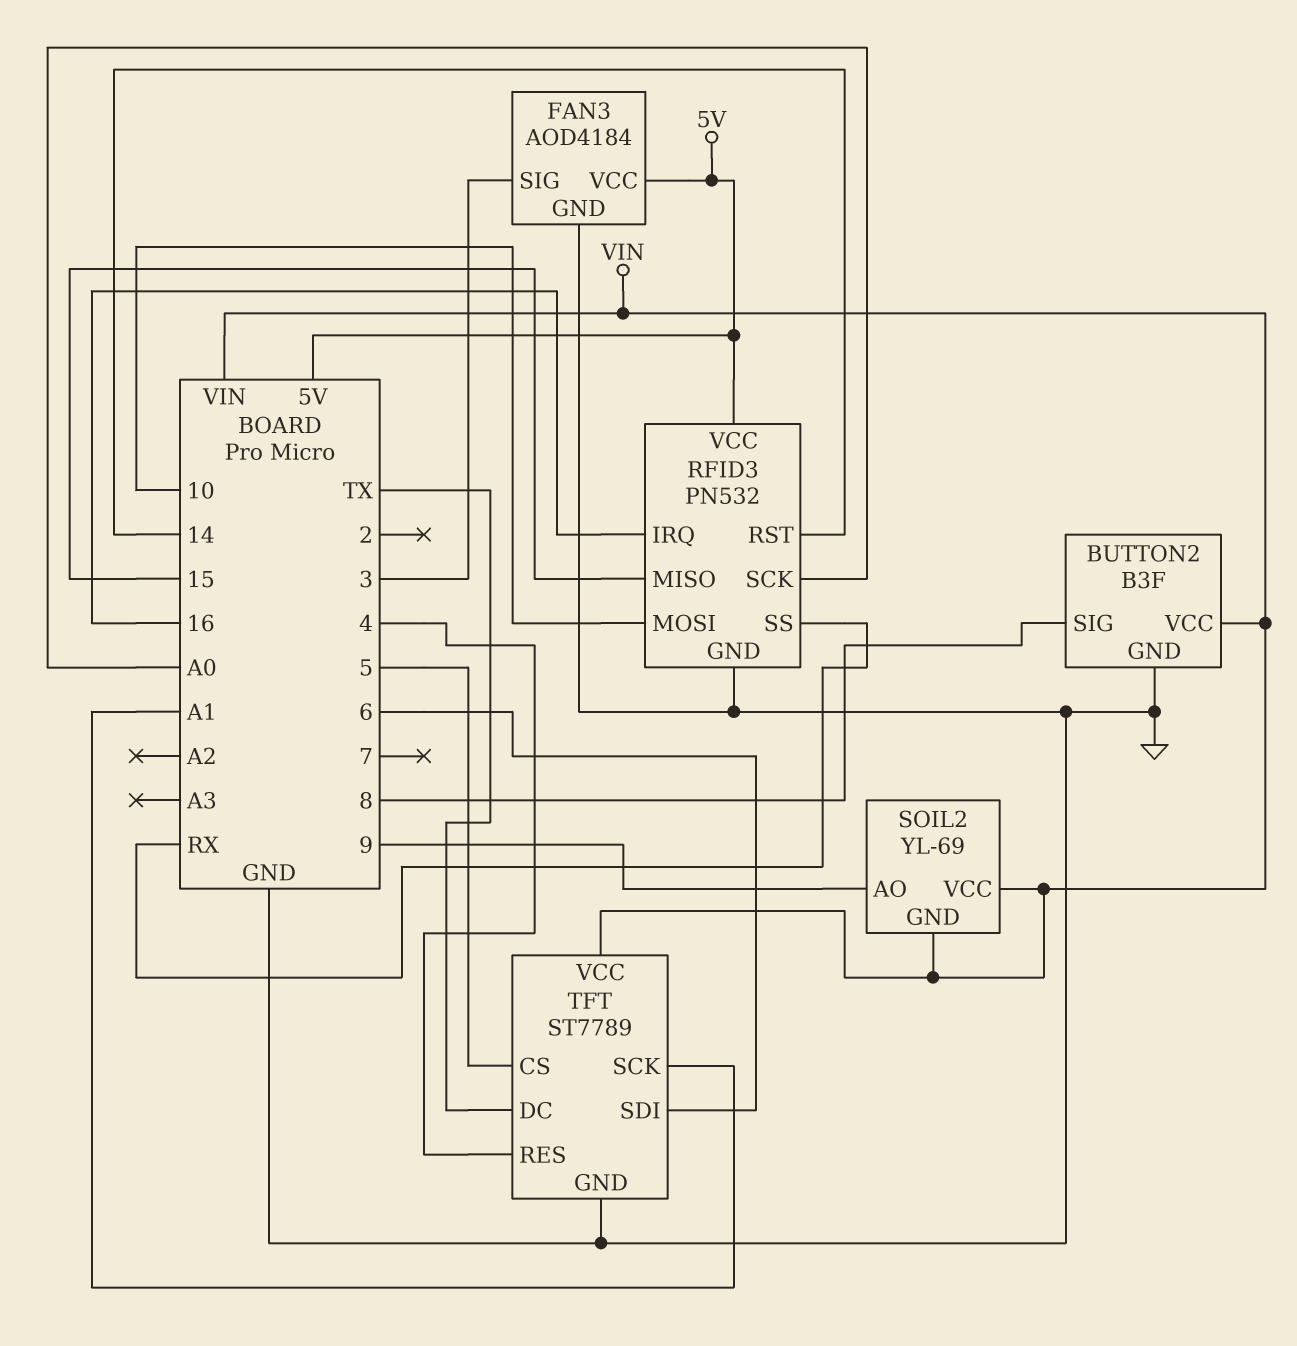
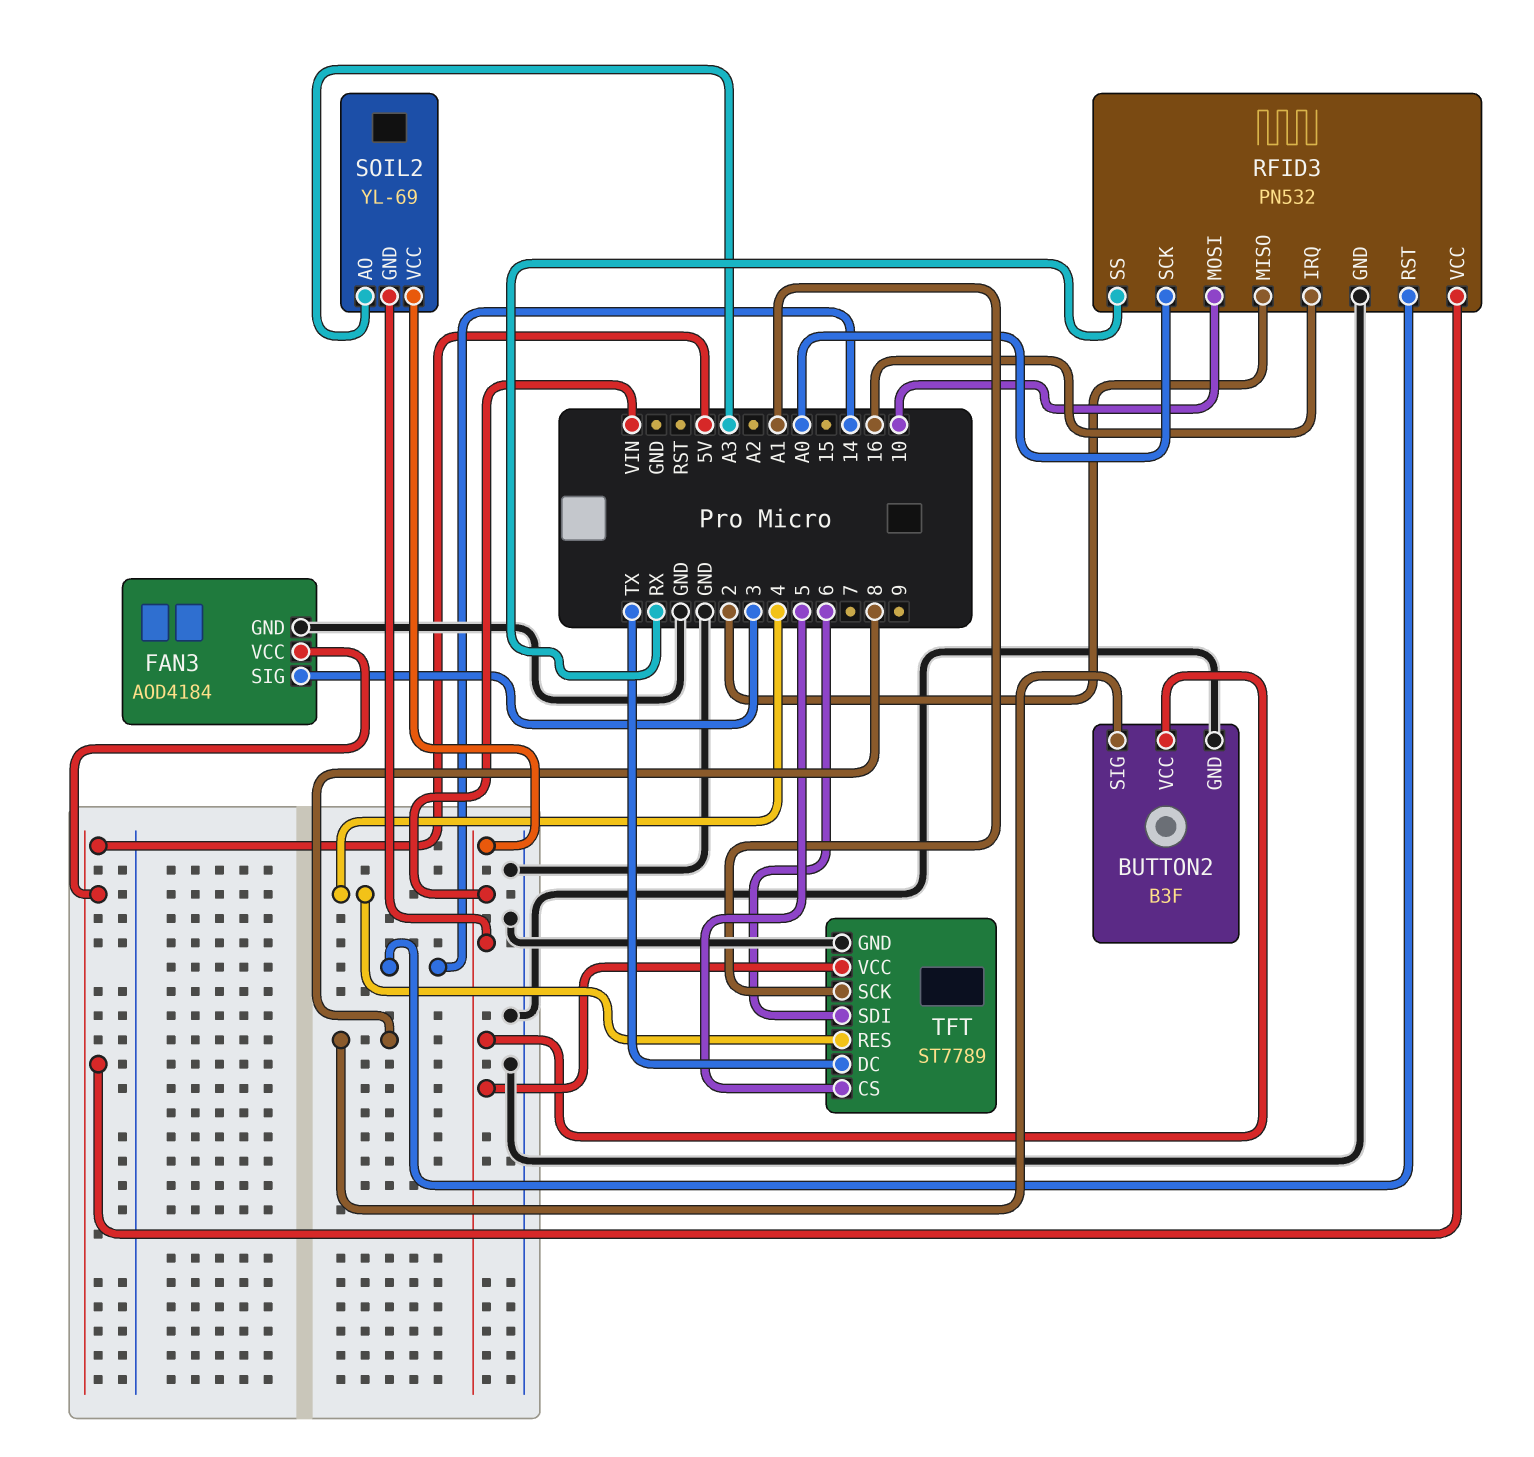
RFID3 pin MISO: 15 -> 2
SOIL2 pin AO: 9 -> A3

